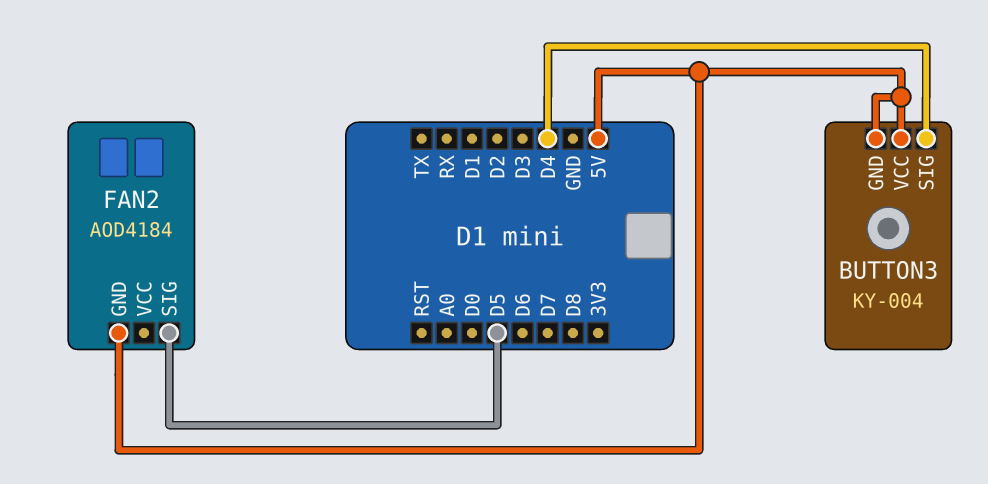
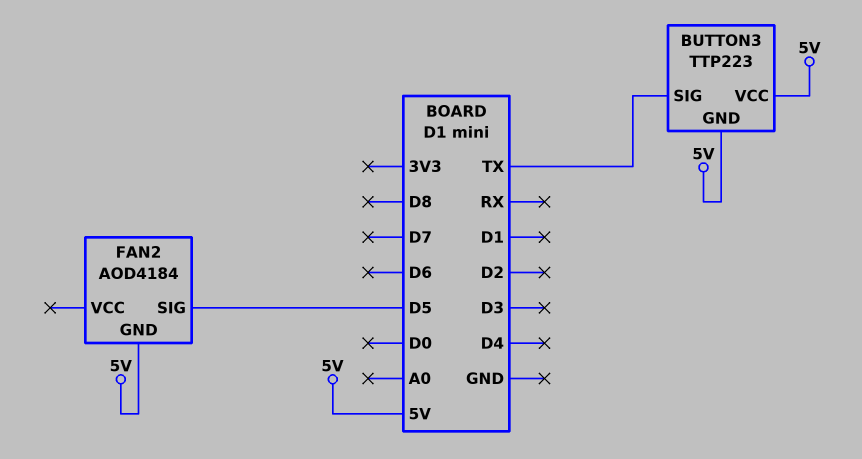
BUTTON3: KY-004 -> TTP223
BUTTON3 pin SIG: D4 -> TX

